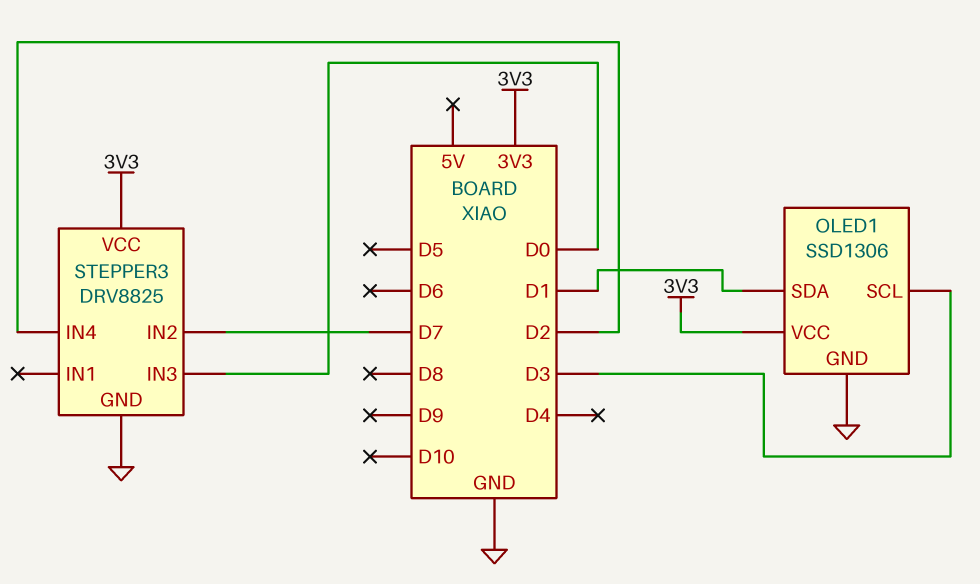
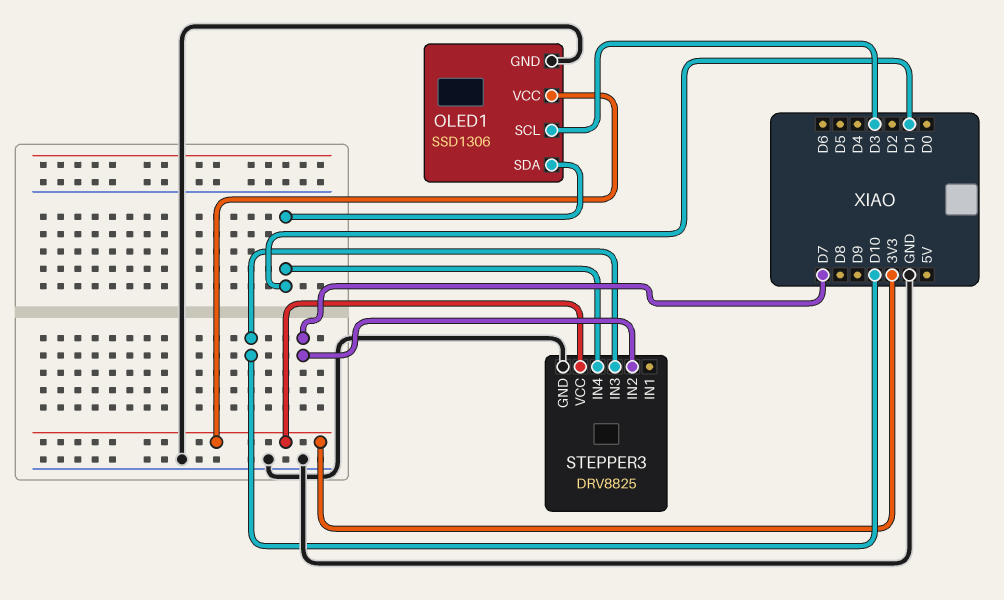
STEPPER3 pin IN3: D0 -> D10
STEPPER3 pin IN4: D2 -> D1

